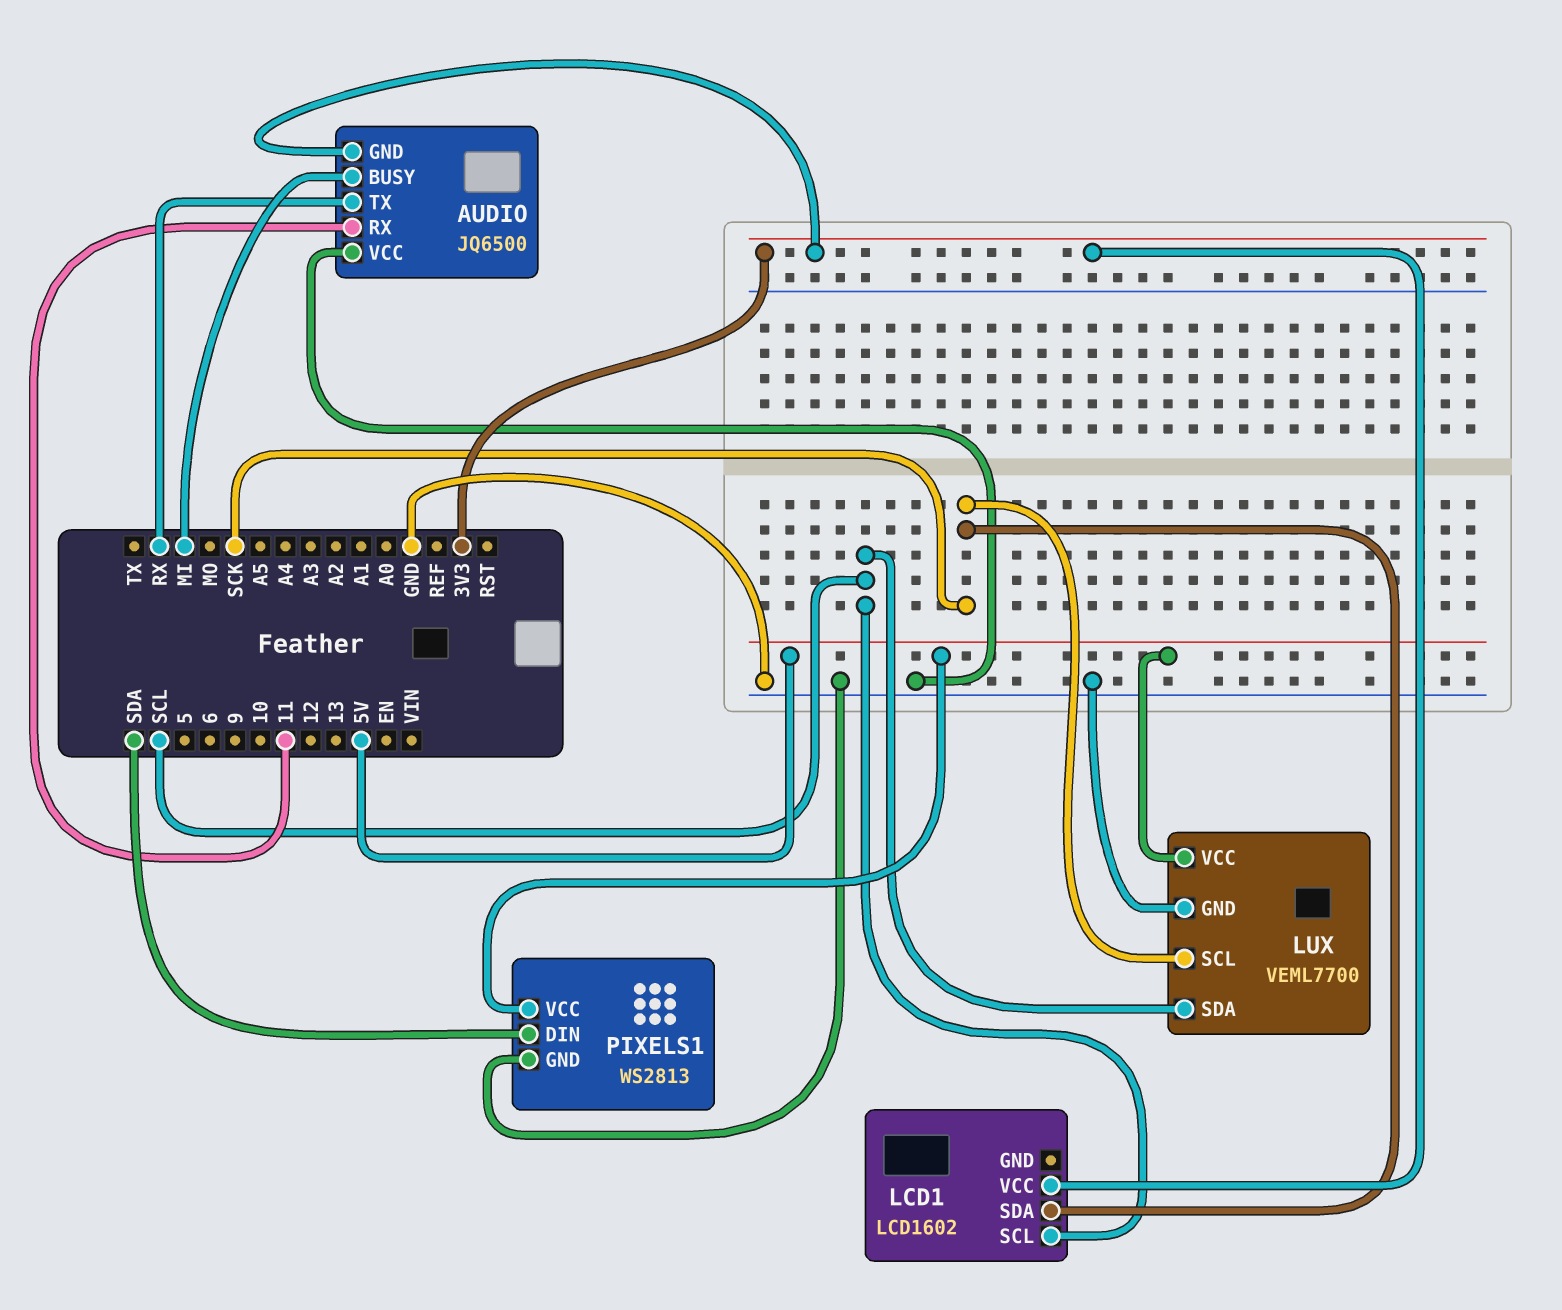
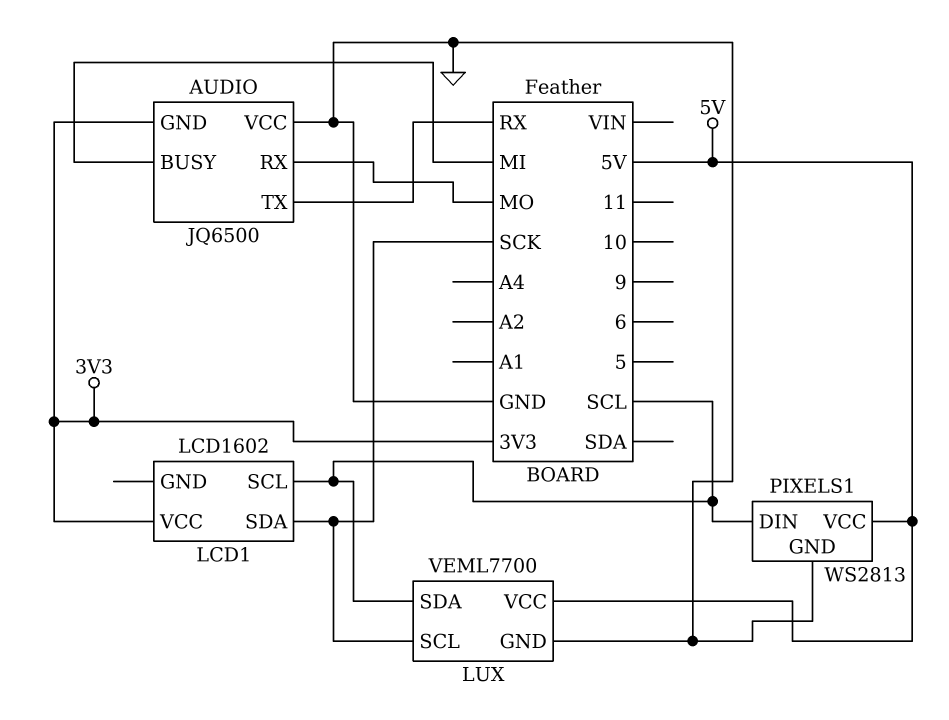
AUDIO pin RX: 11 -> MO
PIXELS1 pin DIN: SDA -> SCL

